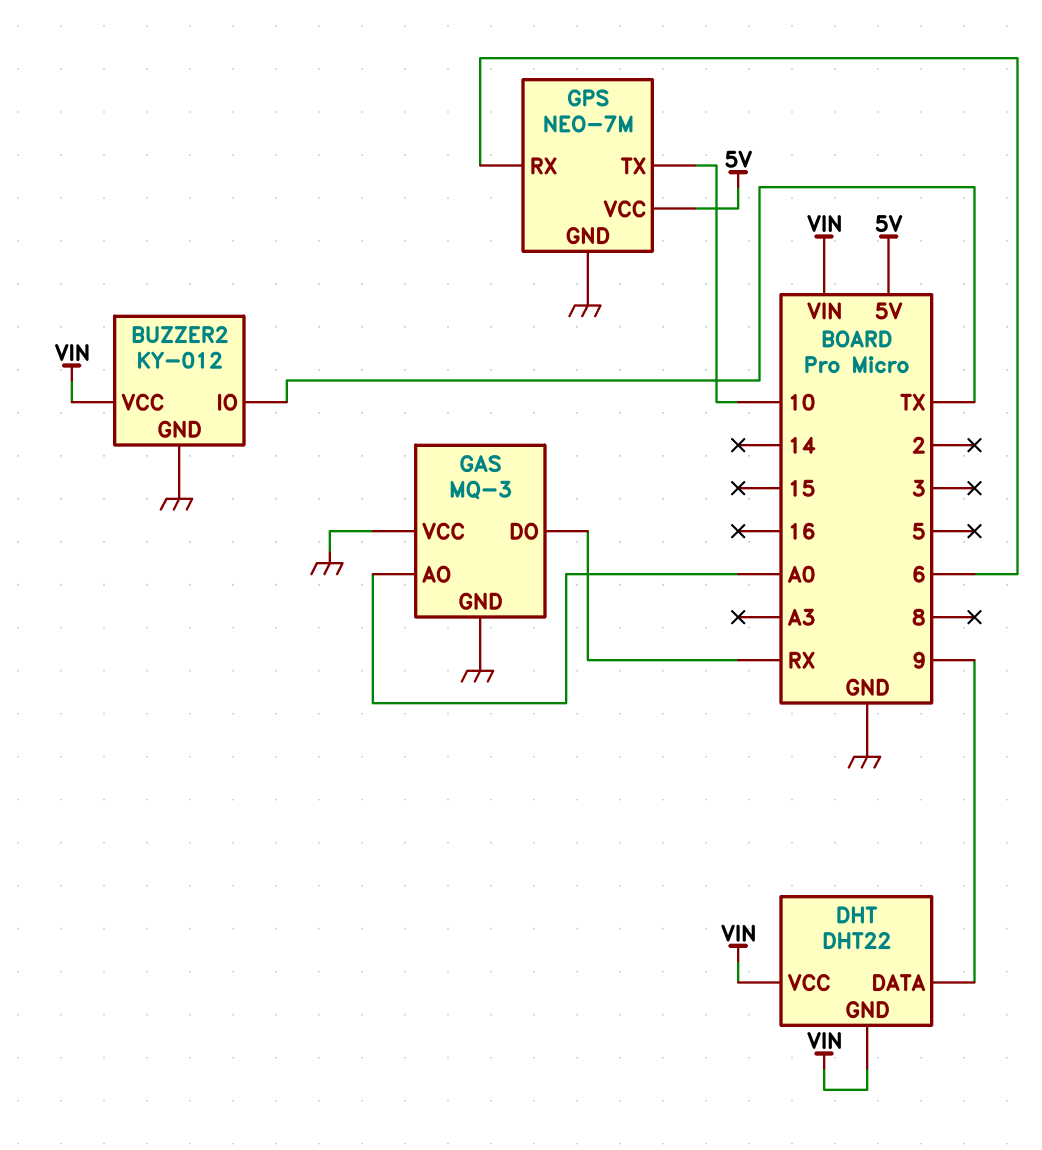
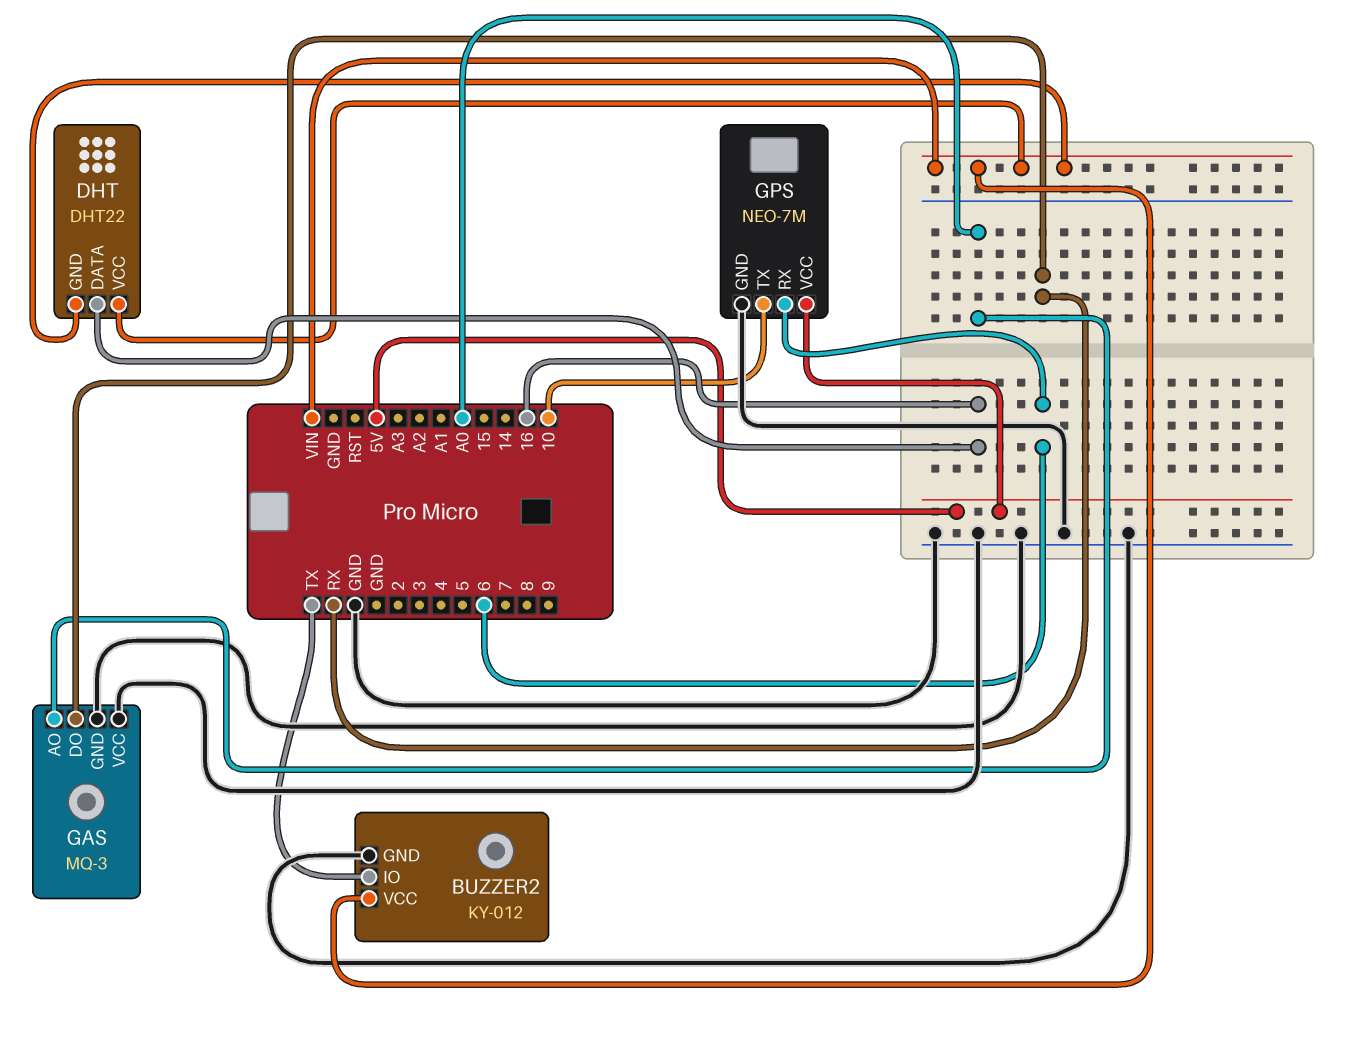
DHT pin DATA: 9 -> 16

